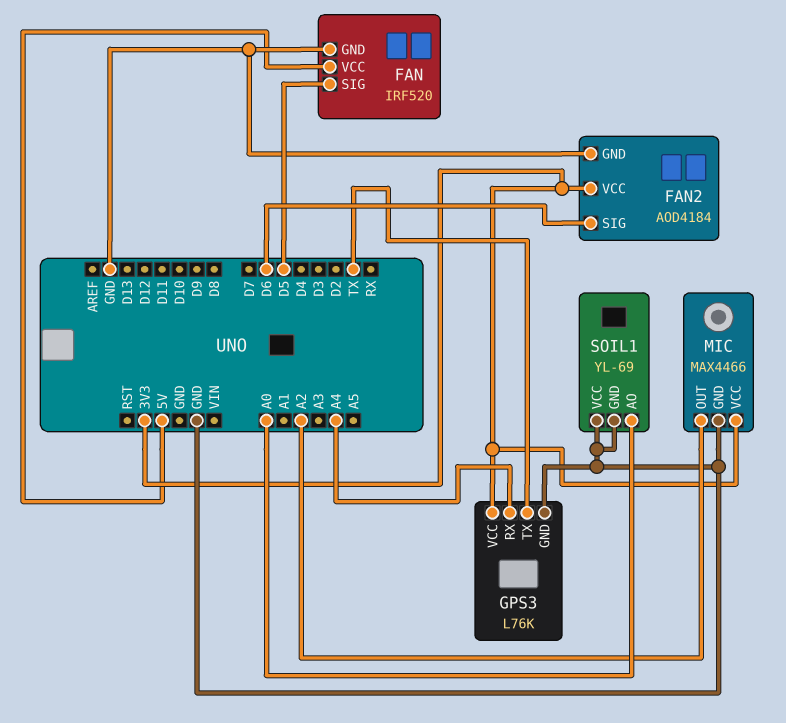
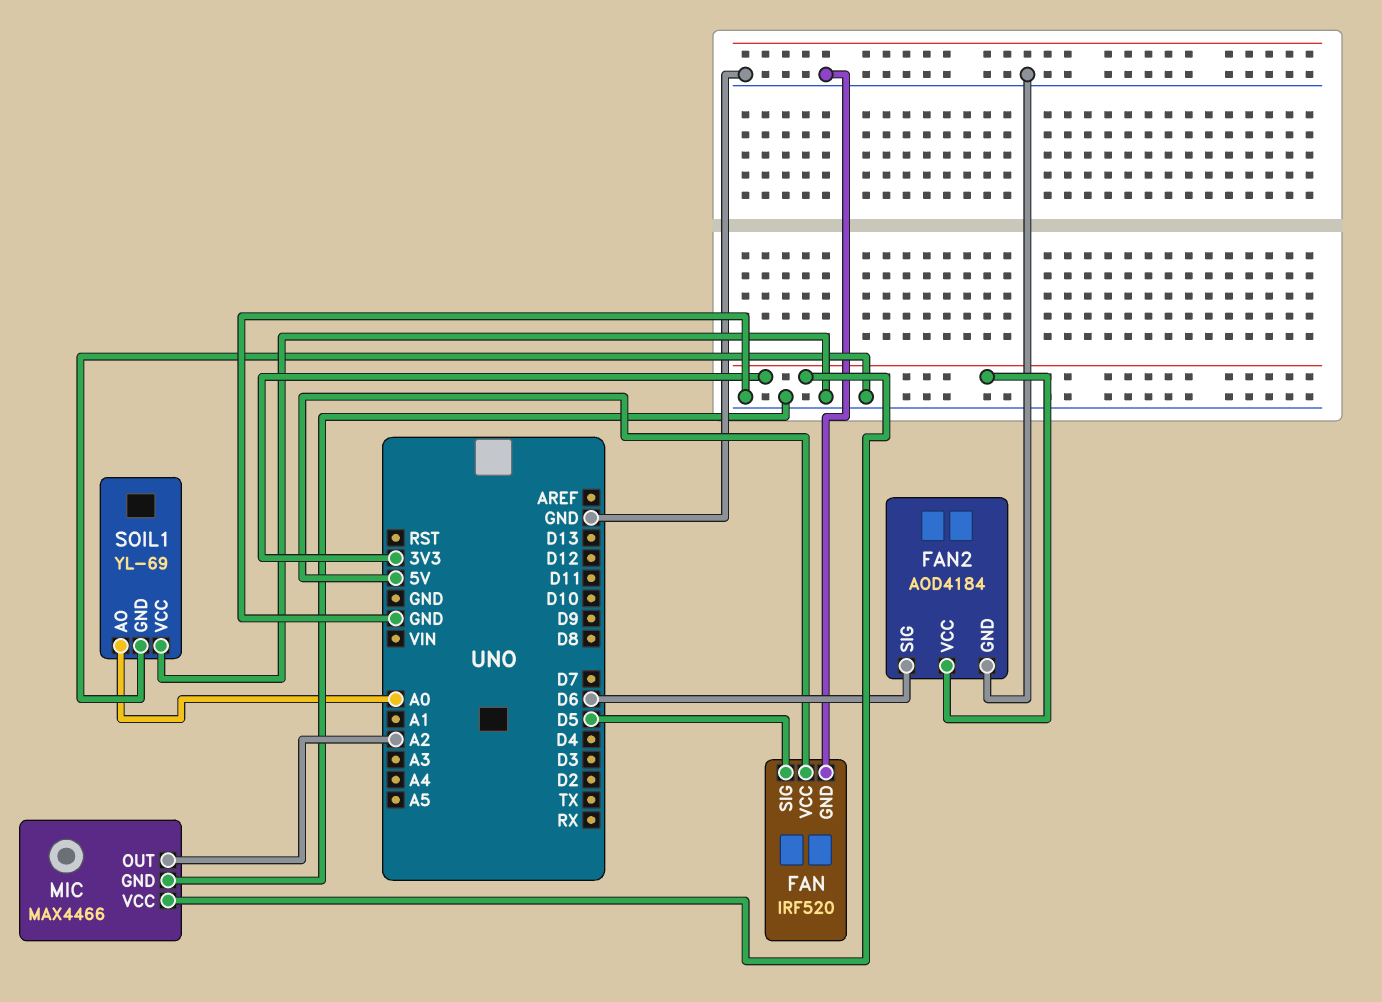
GPS3: L76K -> none
GPS3 pin GND: GND -> none
GPS3 pin RX: A4 -> none
GPS3 pin TX: TX -> none
GPS3 pin VCC: 3V3 -> none

